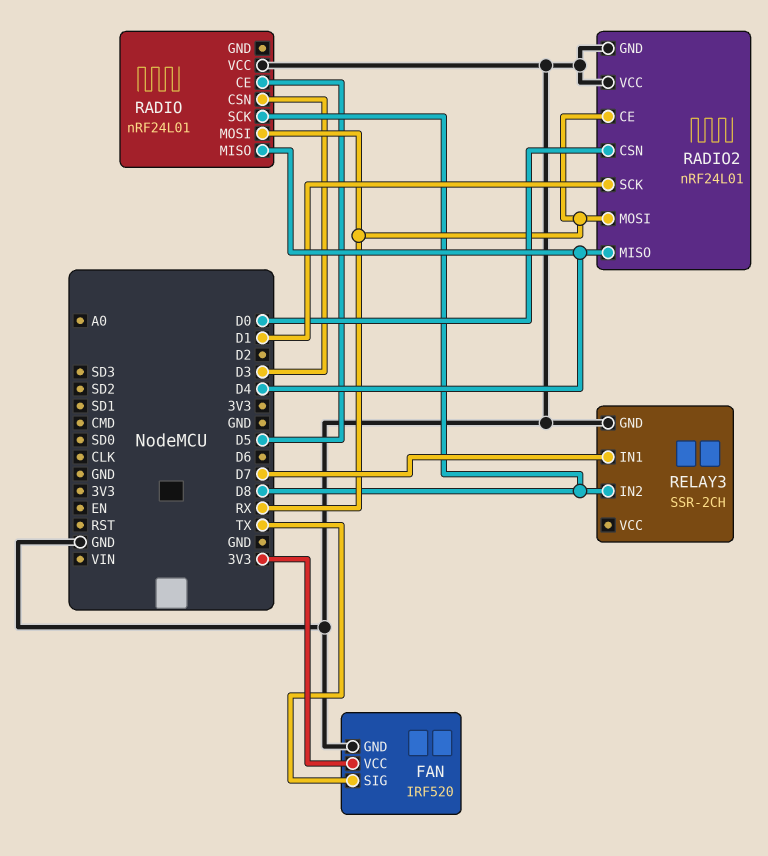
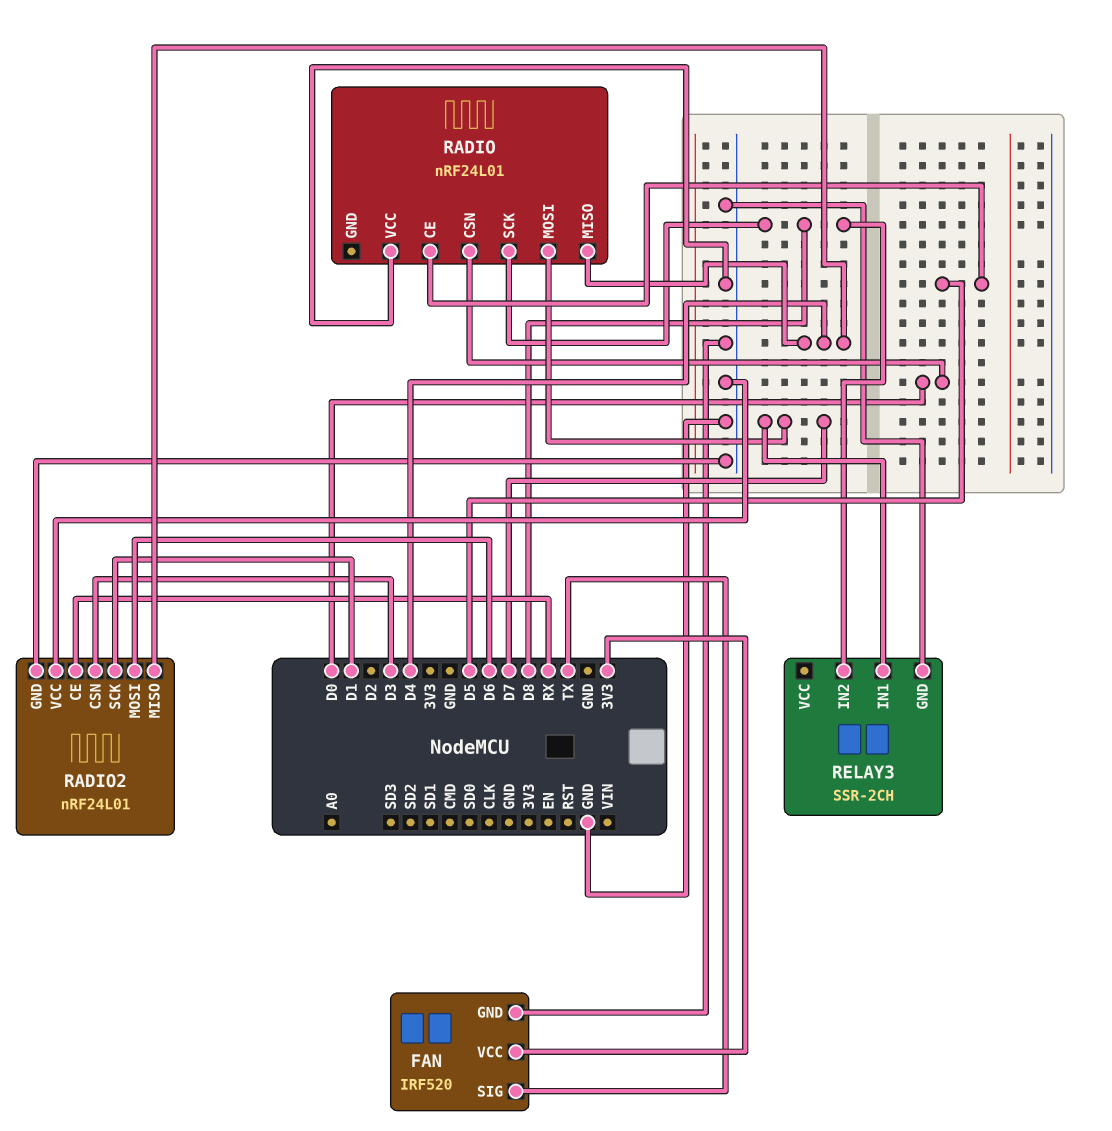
RADIO pin CSN: D3 -> D0
RADIO pin MOSI: RX -> D7
RADIO2 pin CSN: D0 -> D3
RADIO2 pin MOSI: RX -> D6

